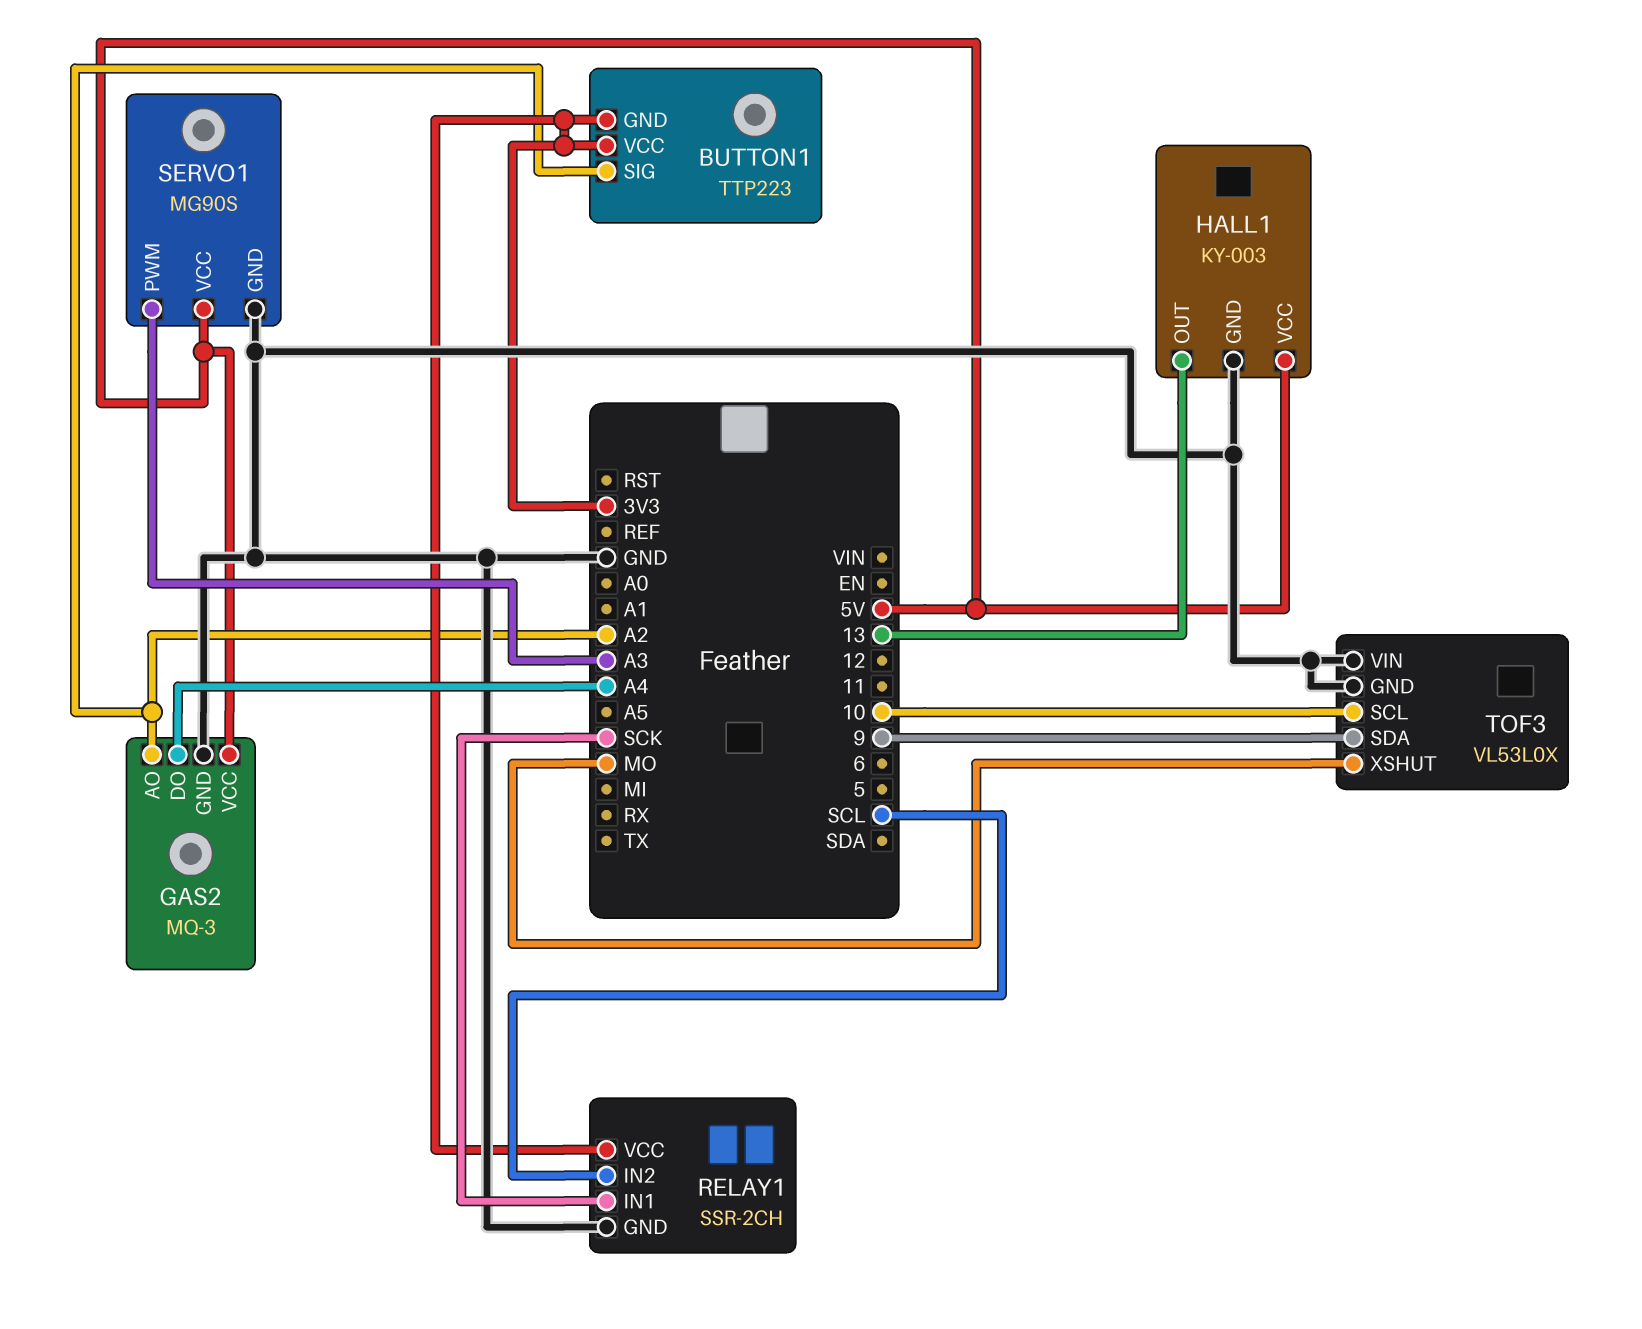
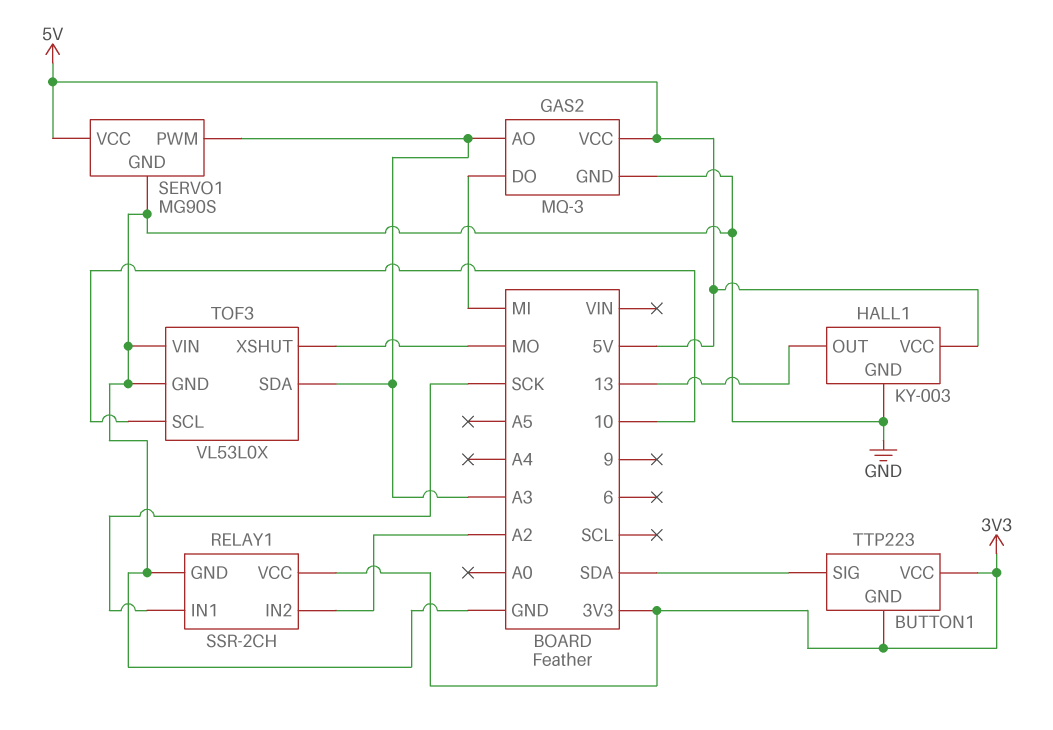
BUTTON1 pin SIG: A2 -> SDA
GAS2 pin AO: A2 -> A3
GAS2 pin DO: A4 -> MI
RELAY1 pin IN2: SCL -> A2
TOF3 pin SDA: 9 -> A3

